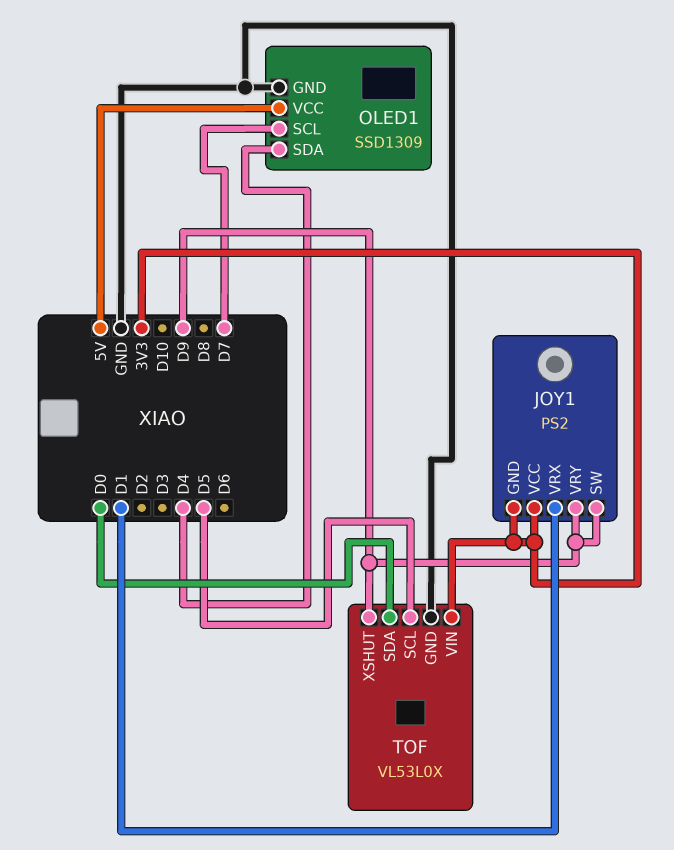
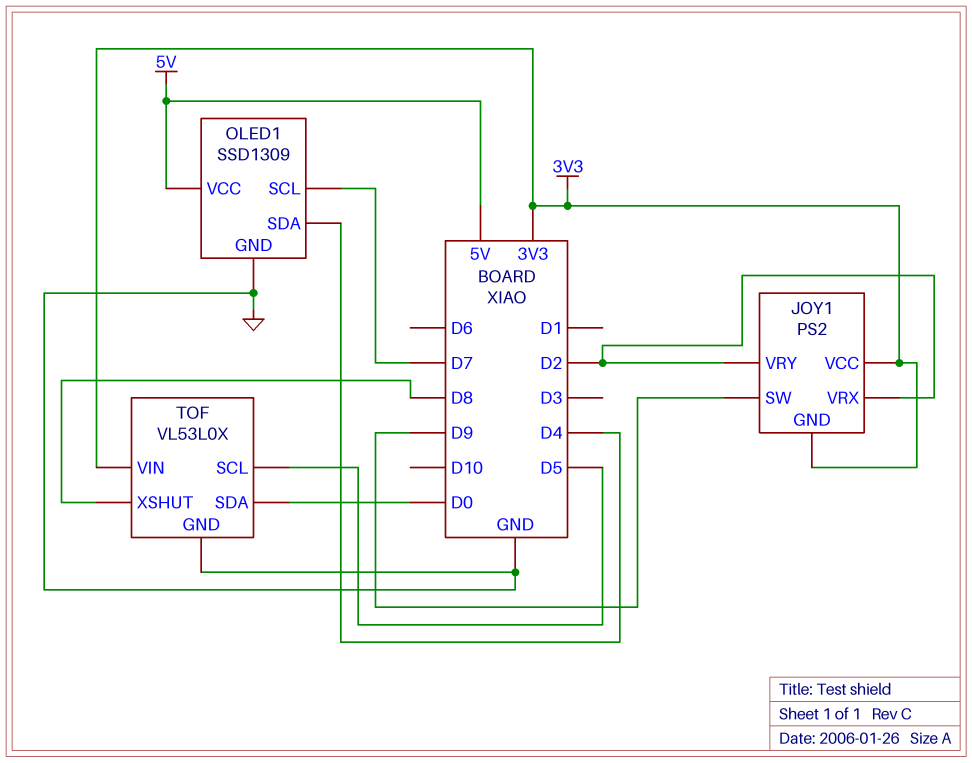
JOY1 pin VRX: D1 -> D2
JOY1 pin VRY: D9 -> D2
TOF pin XSHUT: D9 -> D8

